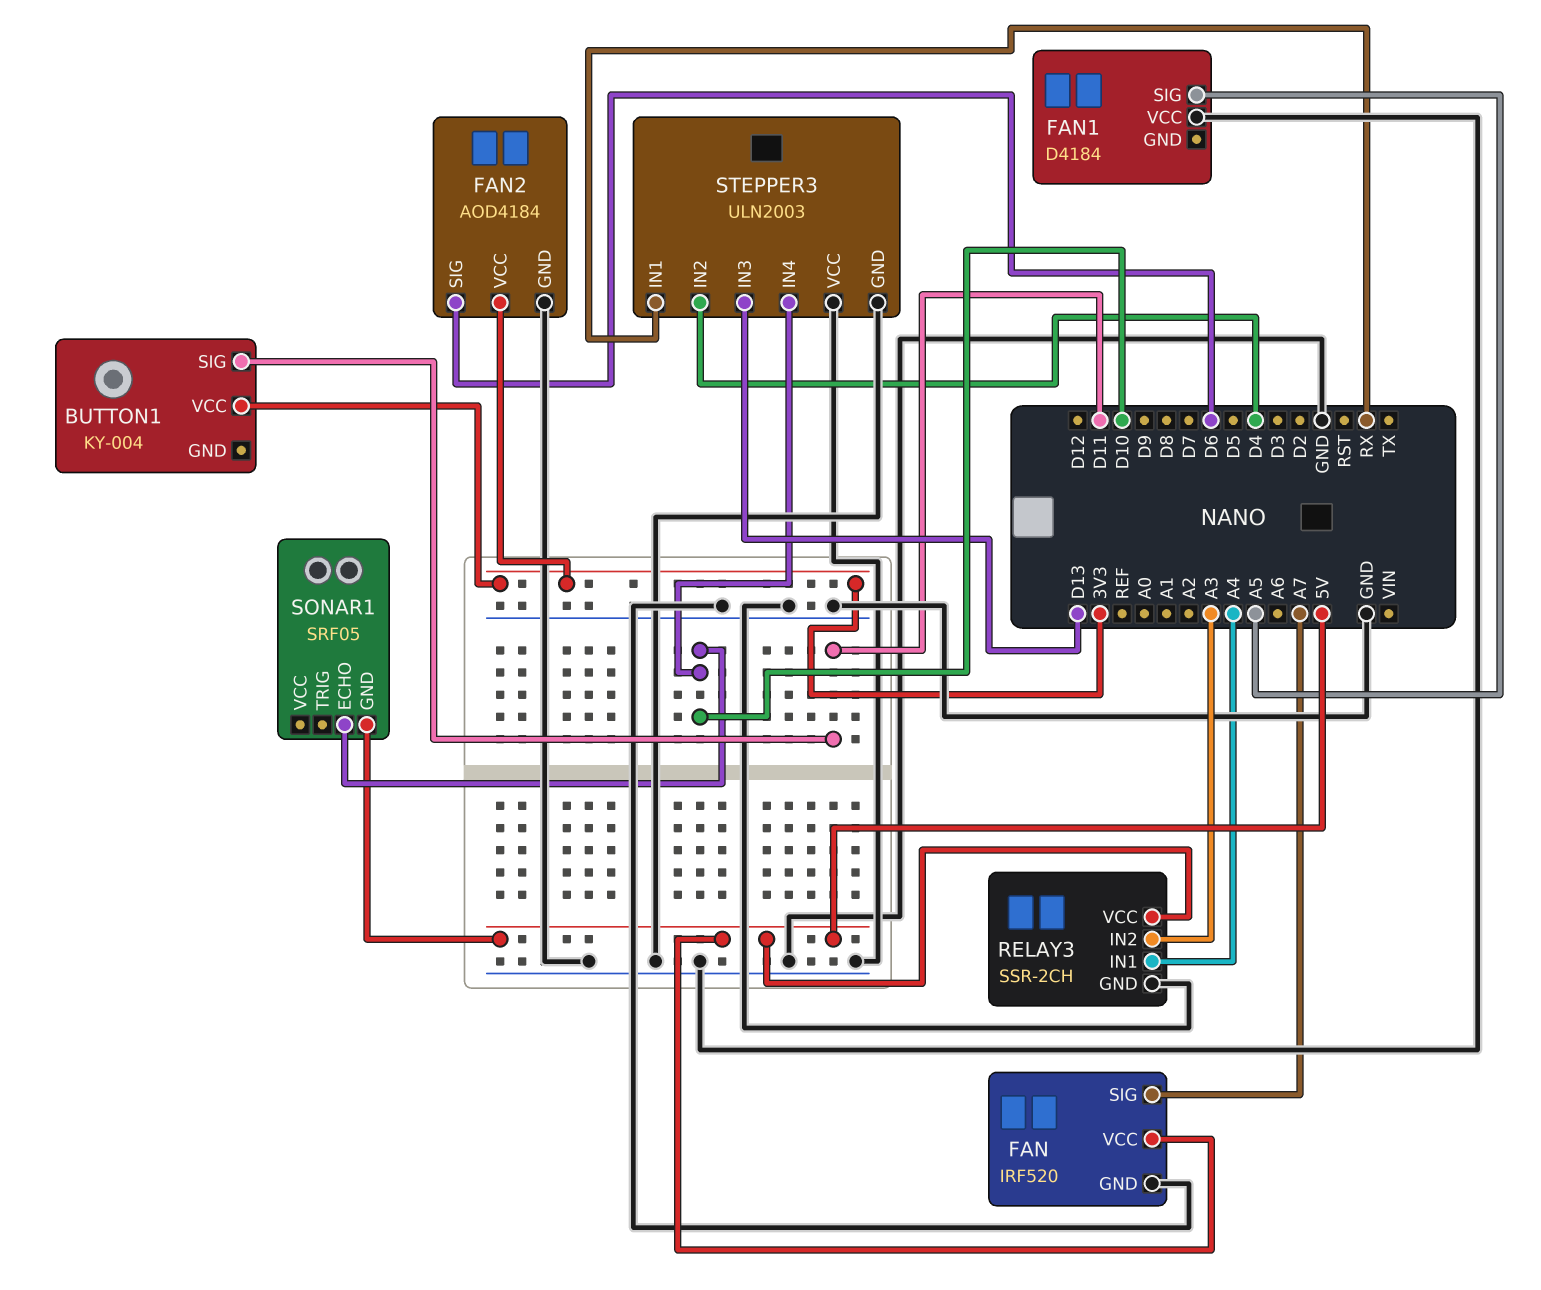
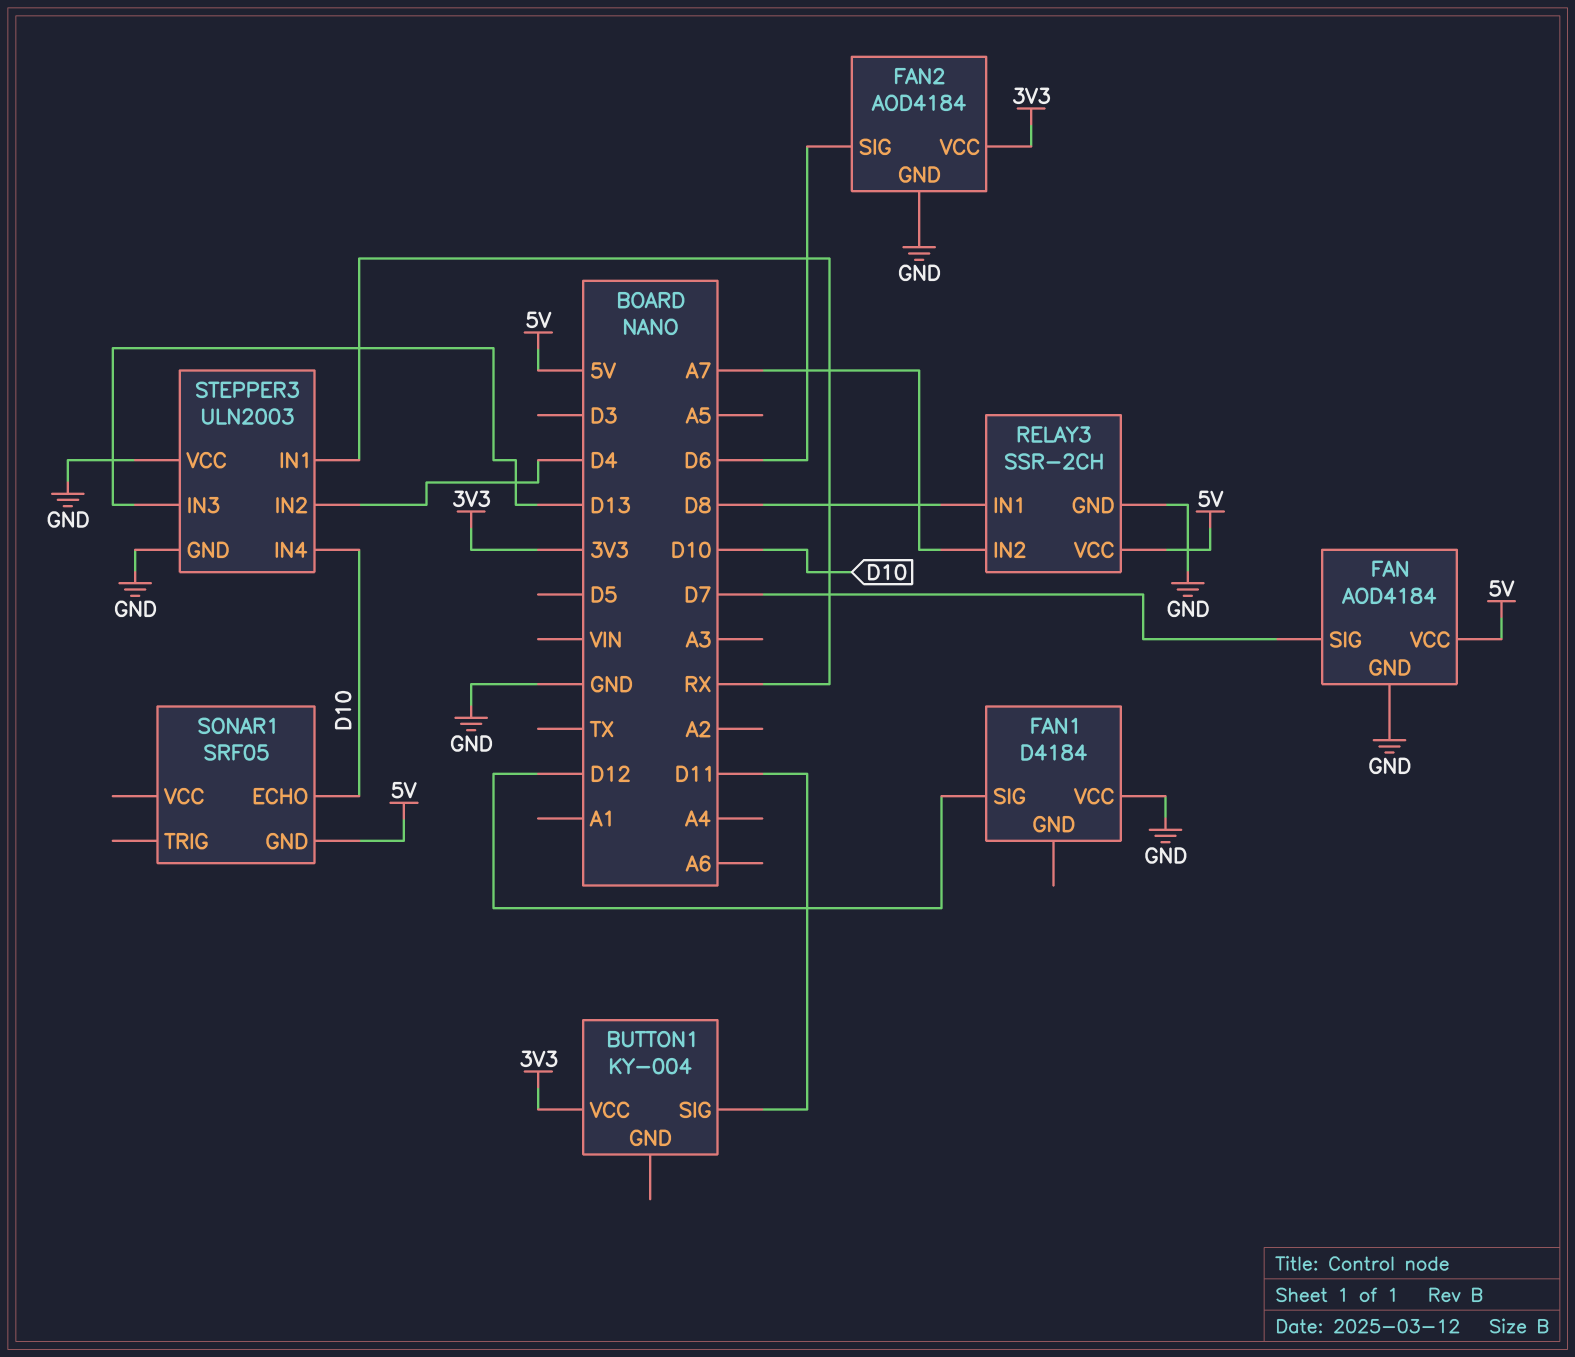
FAN: IRF520 -> AOD4184
FAN pin SIG: A7 -> D7
FAN1 pin SIG: A5 -> D12
RELAY3 pin IN1: A4 -> D8
RELAY3 pin IN2: A3 -> A7

